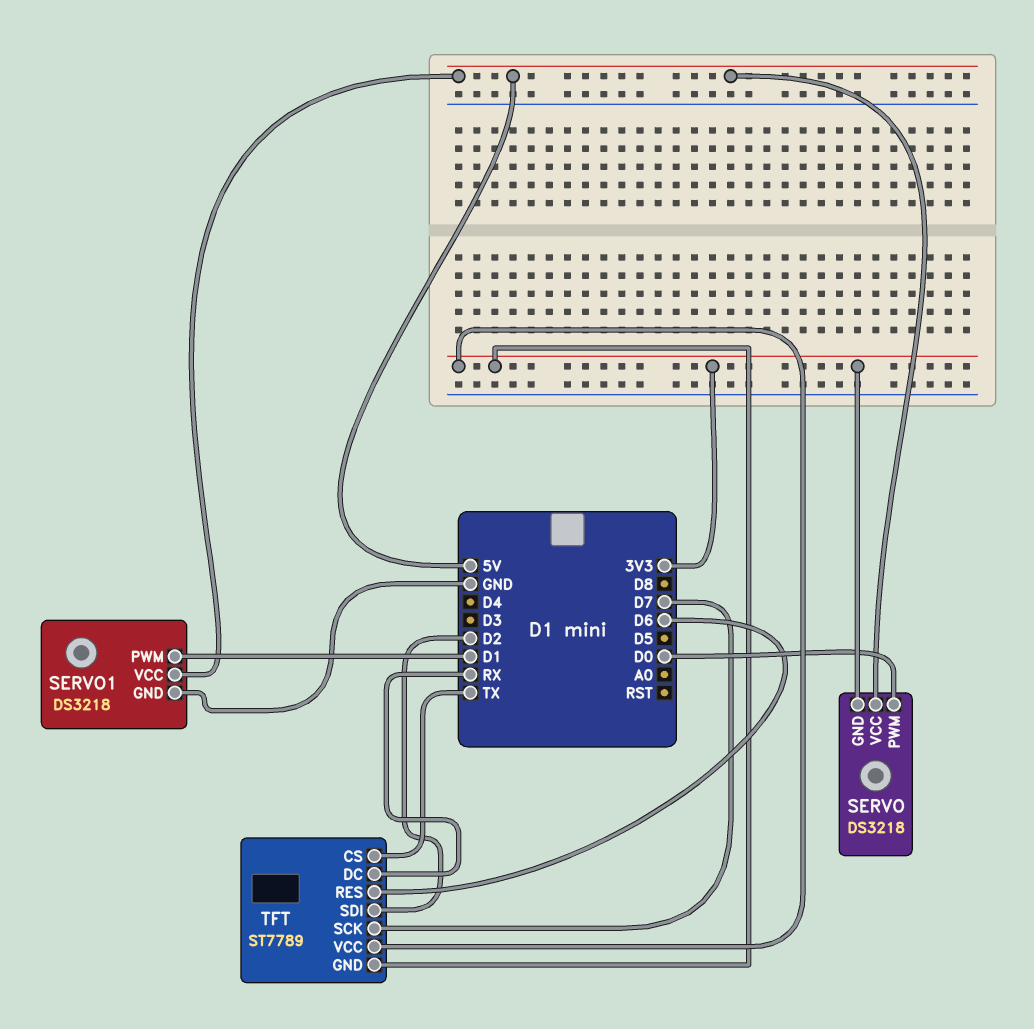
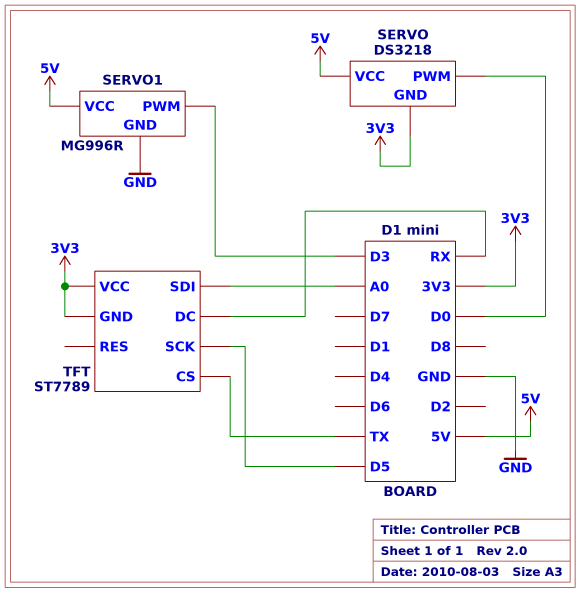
SERVO1: DS3218 -> MG996R
SERVO1 pin PWM: D1 -> D3
TFT pin RES: D6 -> none
TFT pin SCK: D7 -> D5
TFT pin SDI: D2 -> A0

